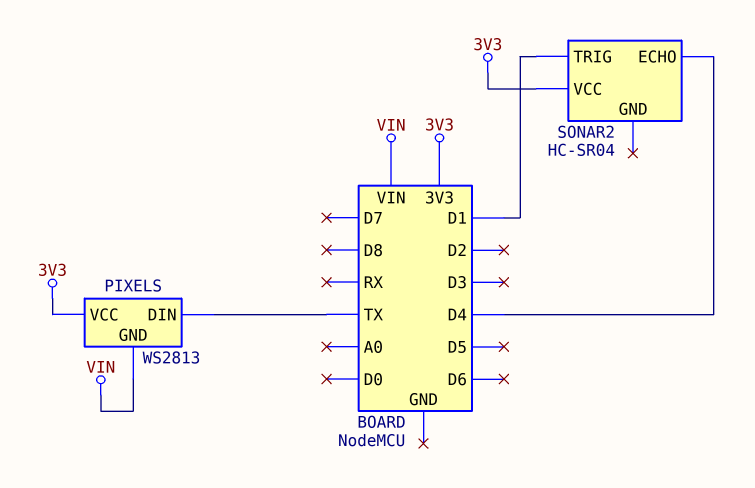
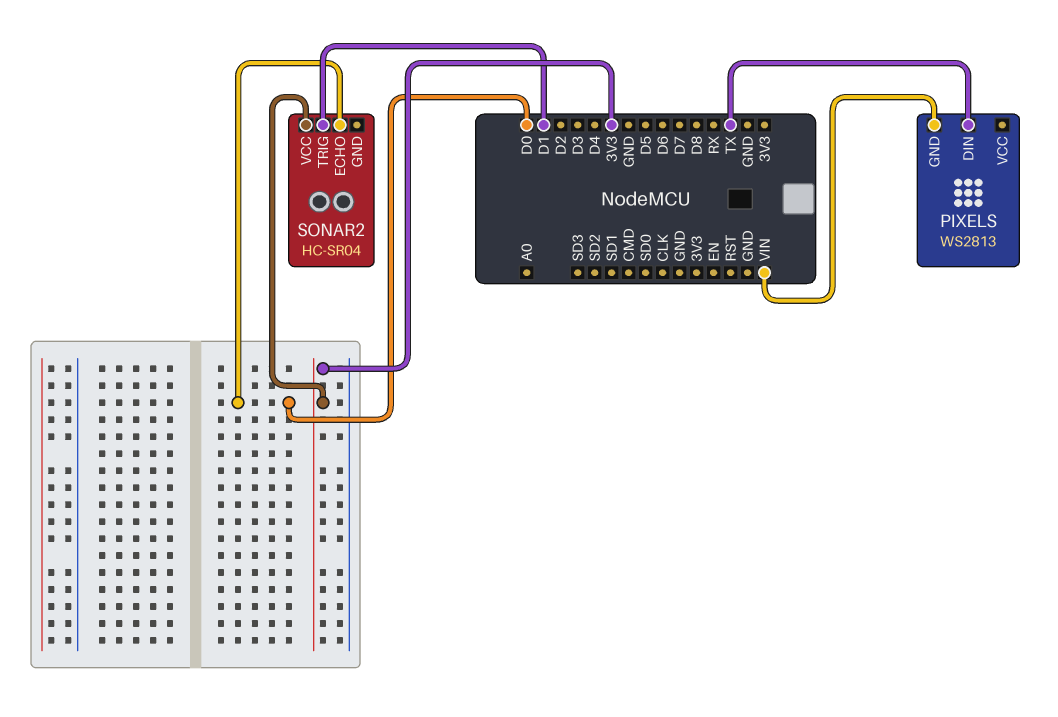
PIXELS pin VCC: 3V3 -> none
SONAR2 pin ECHO: D4 -> D0

